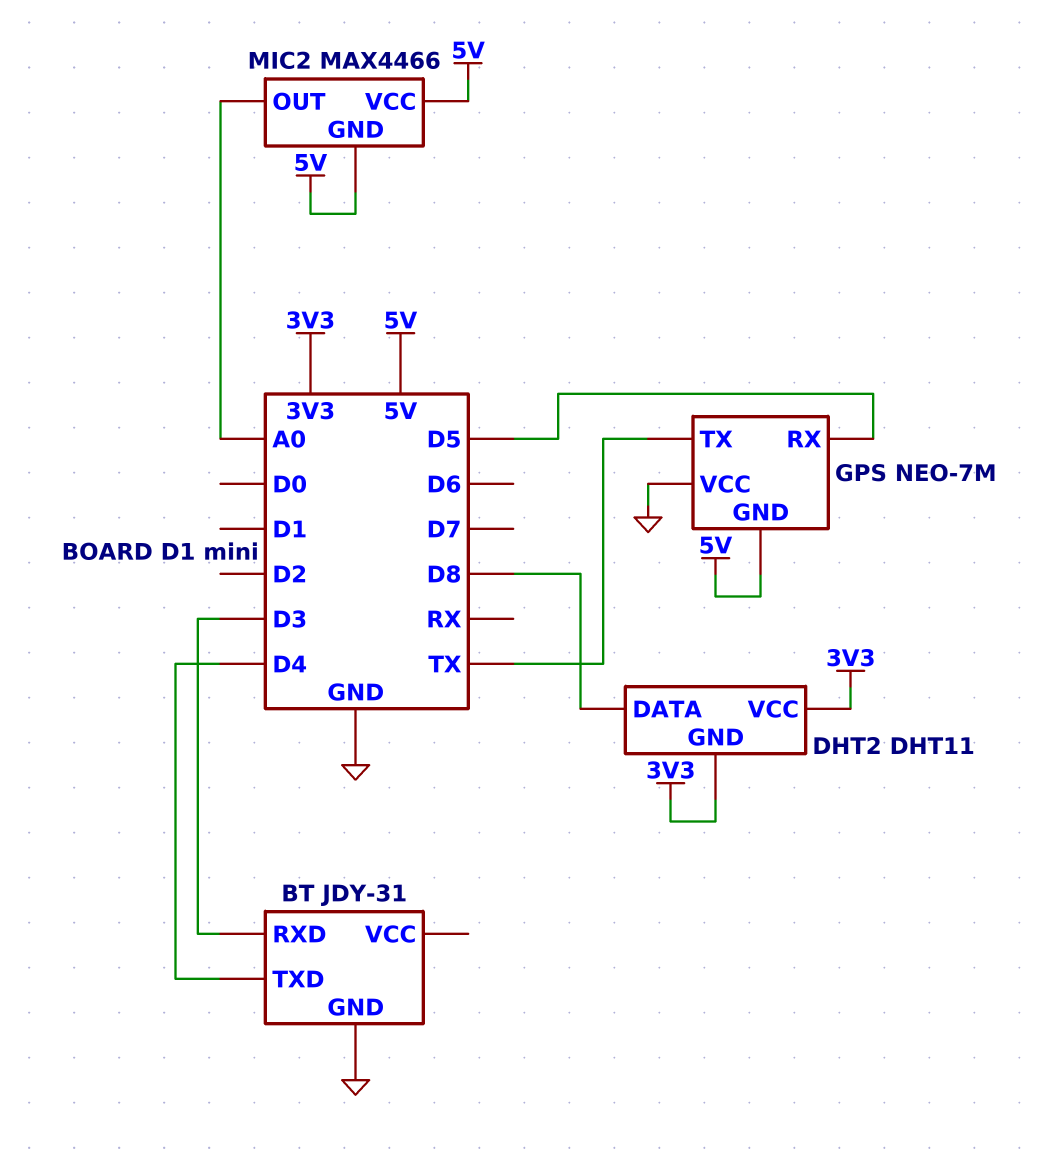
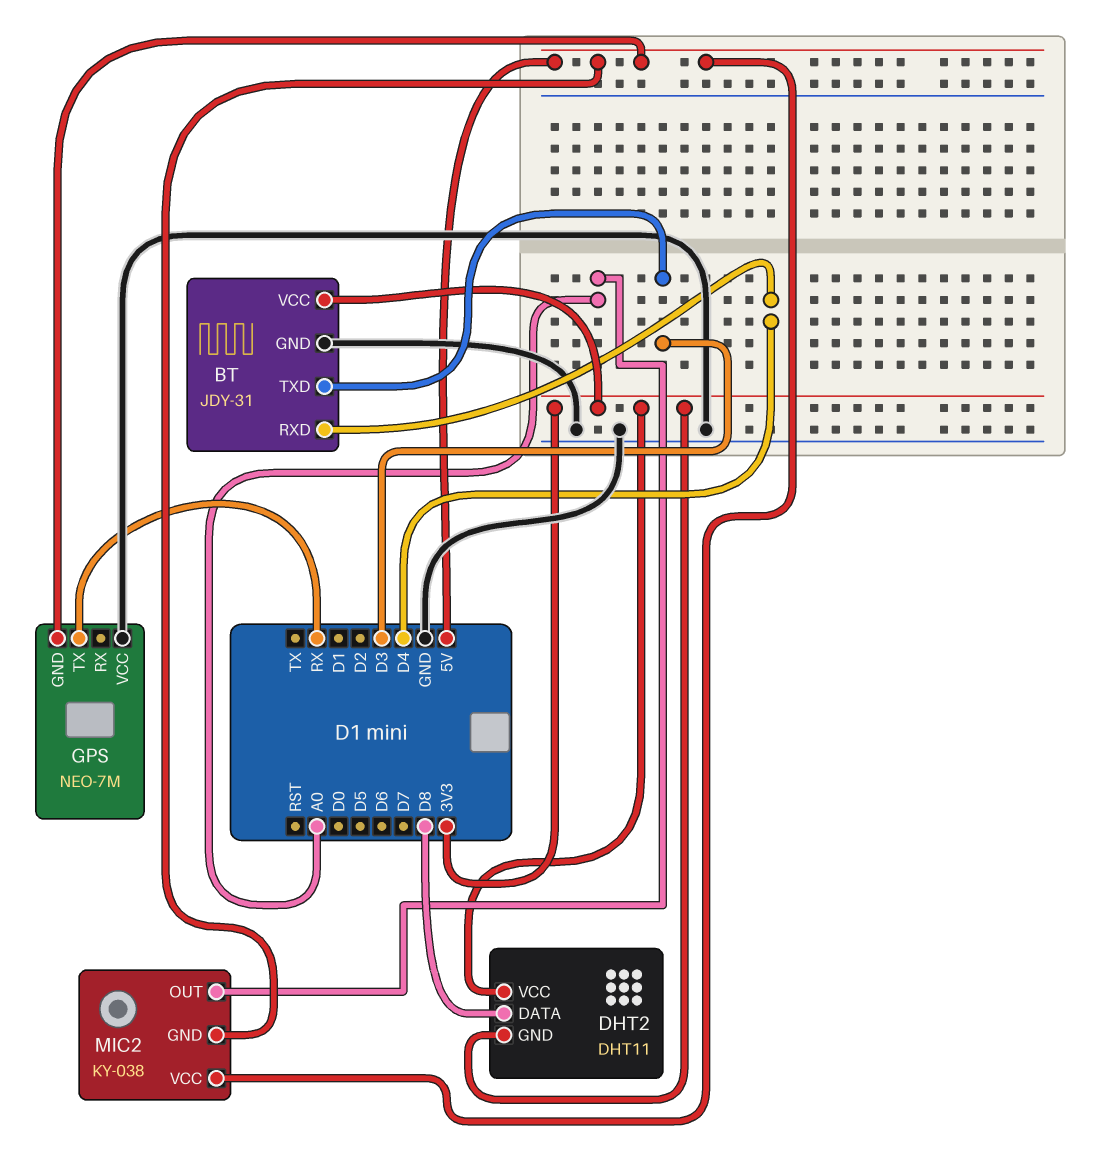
BT pin RXD: D3 -> D4
BT pin TXD: D4 -> D3
BT pin VCC: none -> 3V3
GPS pin RX: D5 -> none
GPS pin TX: TX -> RX
MIC2: MAX4466 -> KY-038

